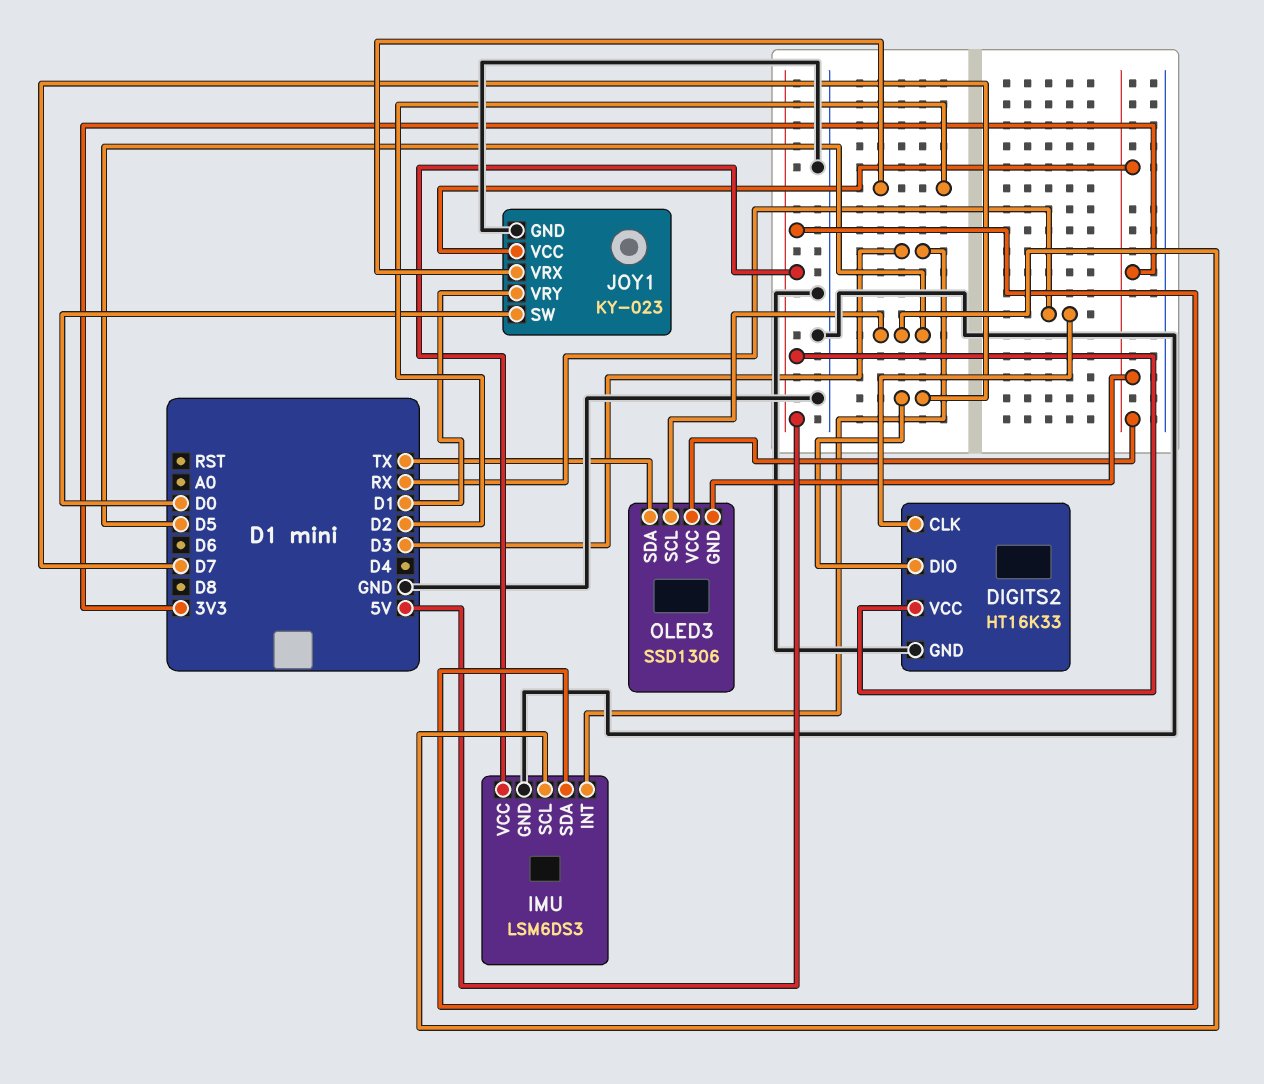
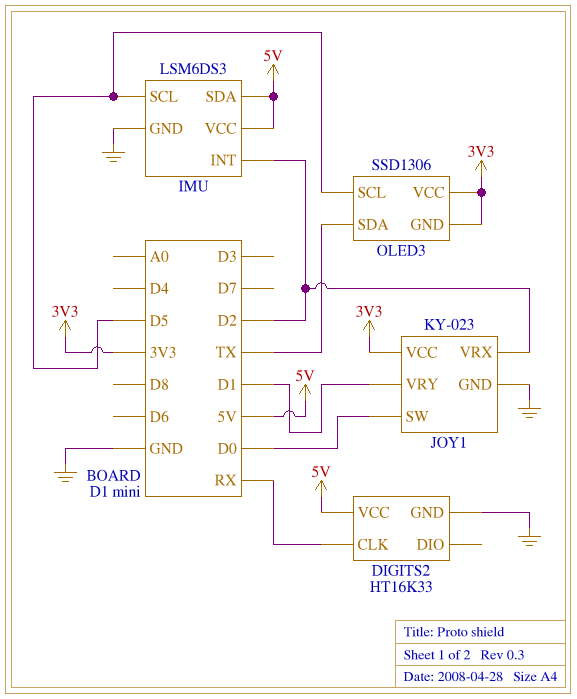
DIGITS2 pin DIO: D7 -> none
IMU pin INT: D3 -> D2

